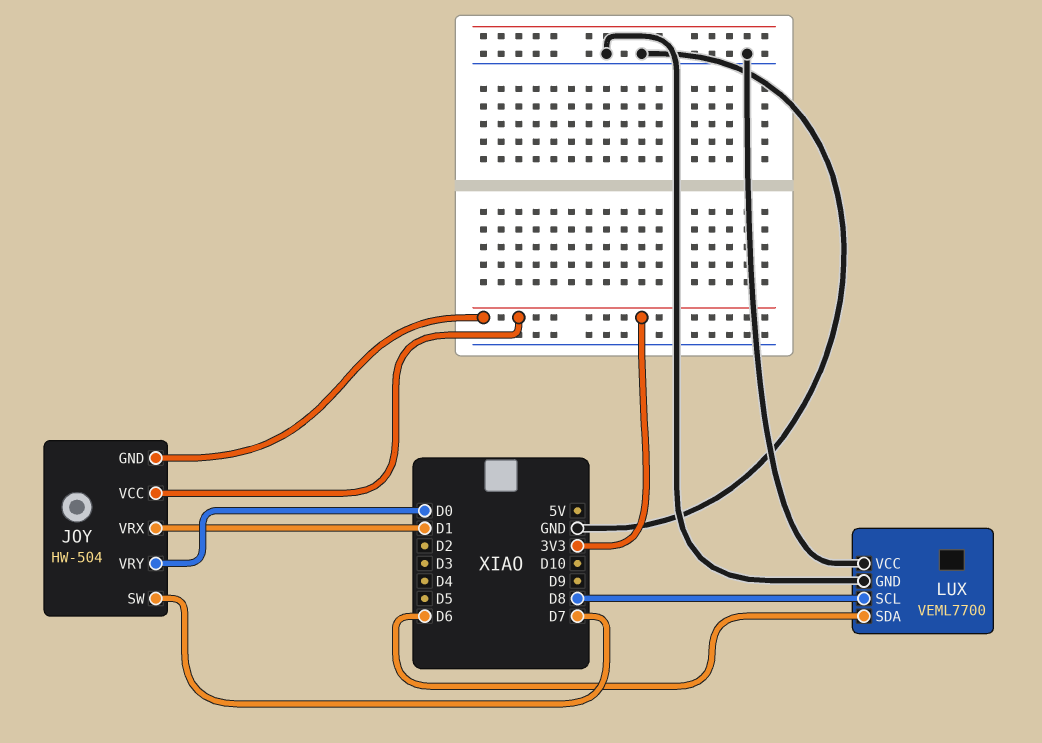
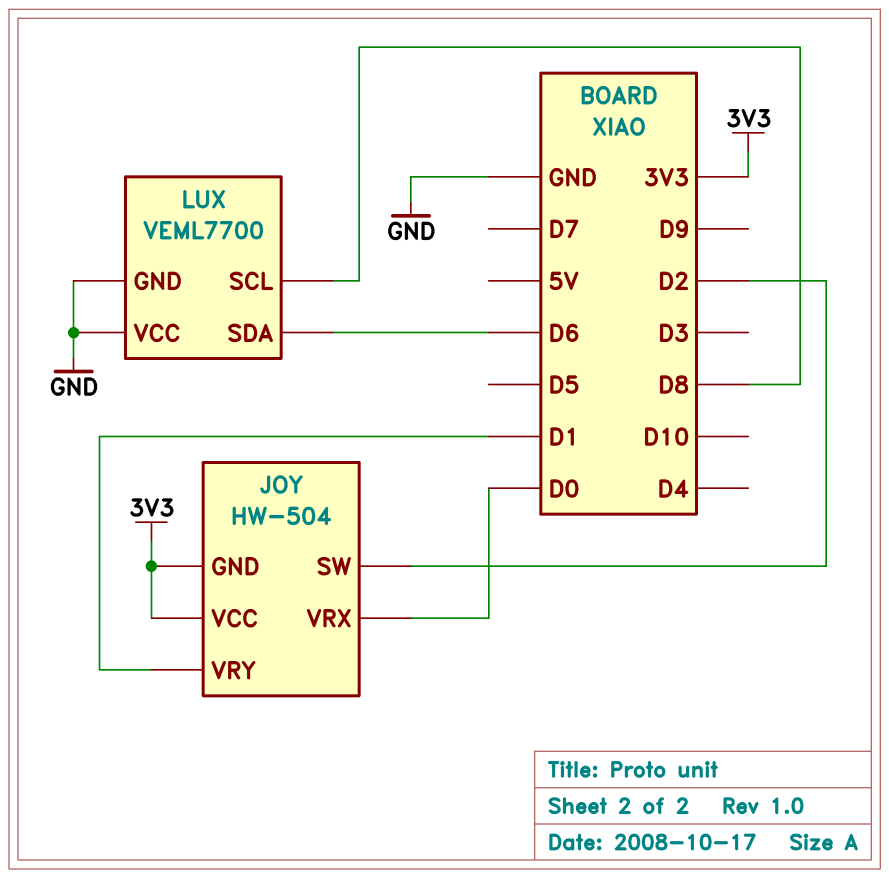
JOY pin SW: D7 -> D2
JOY pin VRX: D1 -> D0
JOY pin VRY: D0 -> D1

